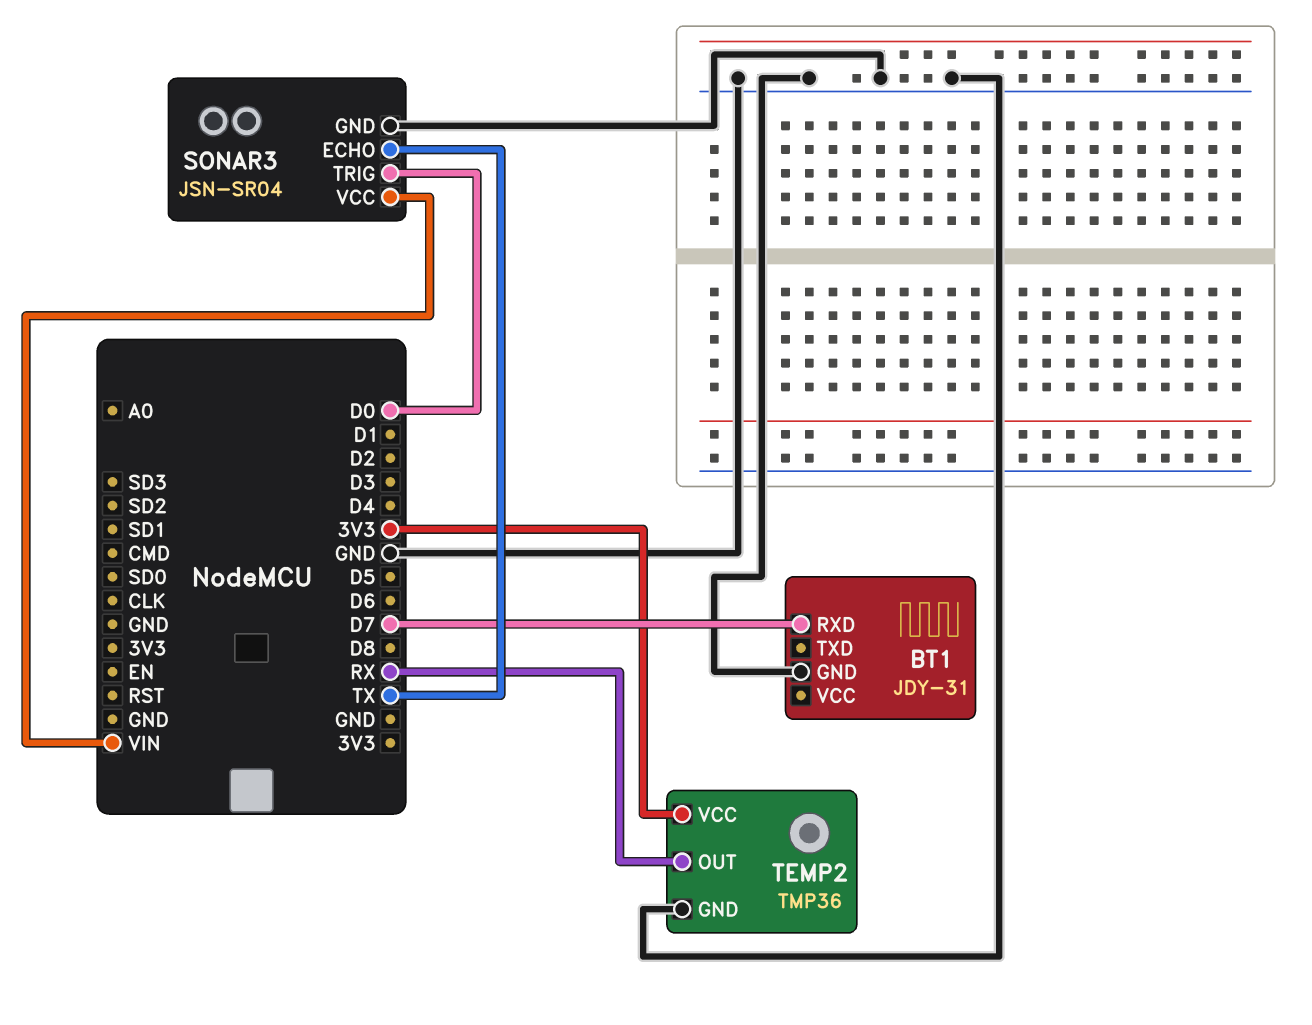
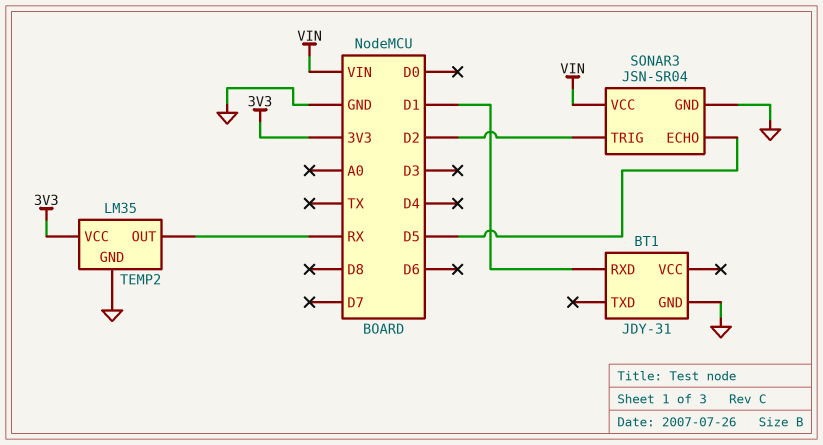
BT1 pin RXD: D7 -> D1
SONAR3 pin ECHO: TX -> D5
SONAR3 pin TRIG: D0 -> D2
TEMP2: TMP36 -> LM35

